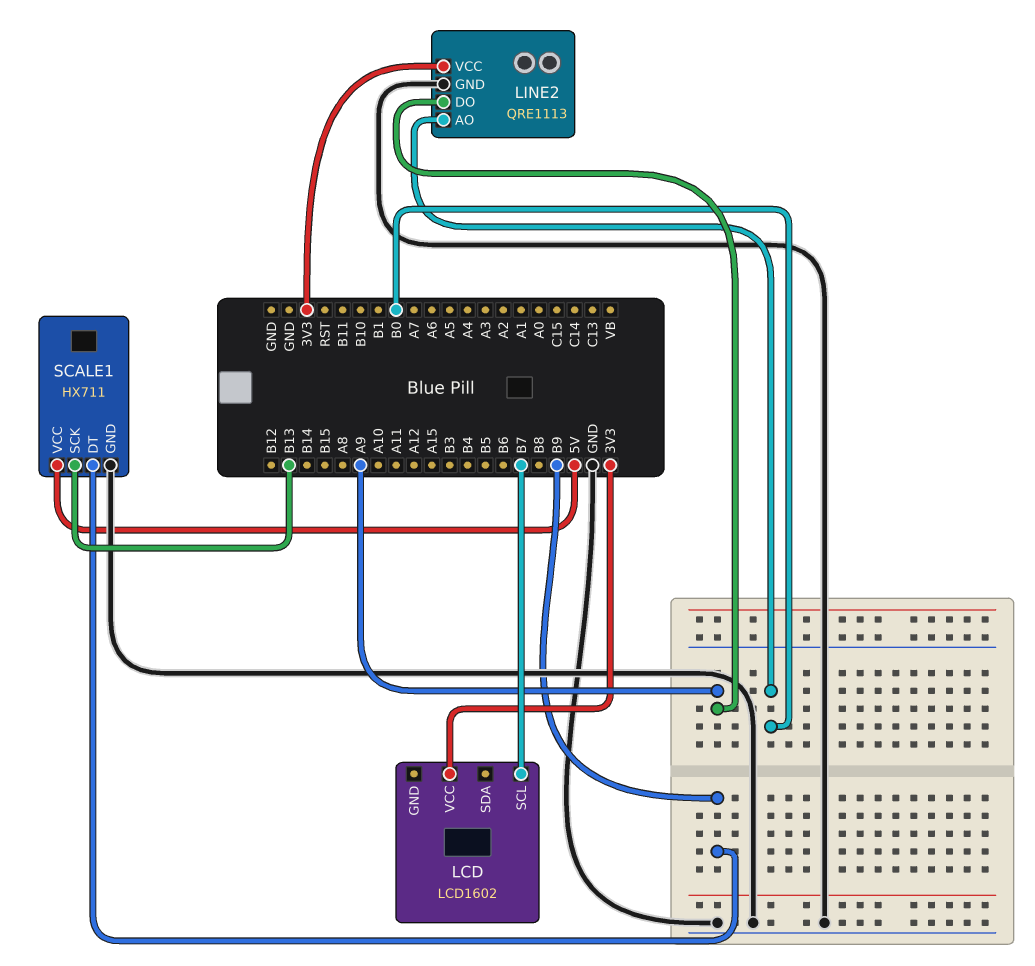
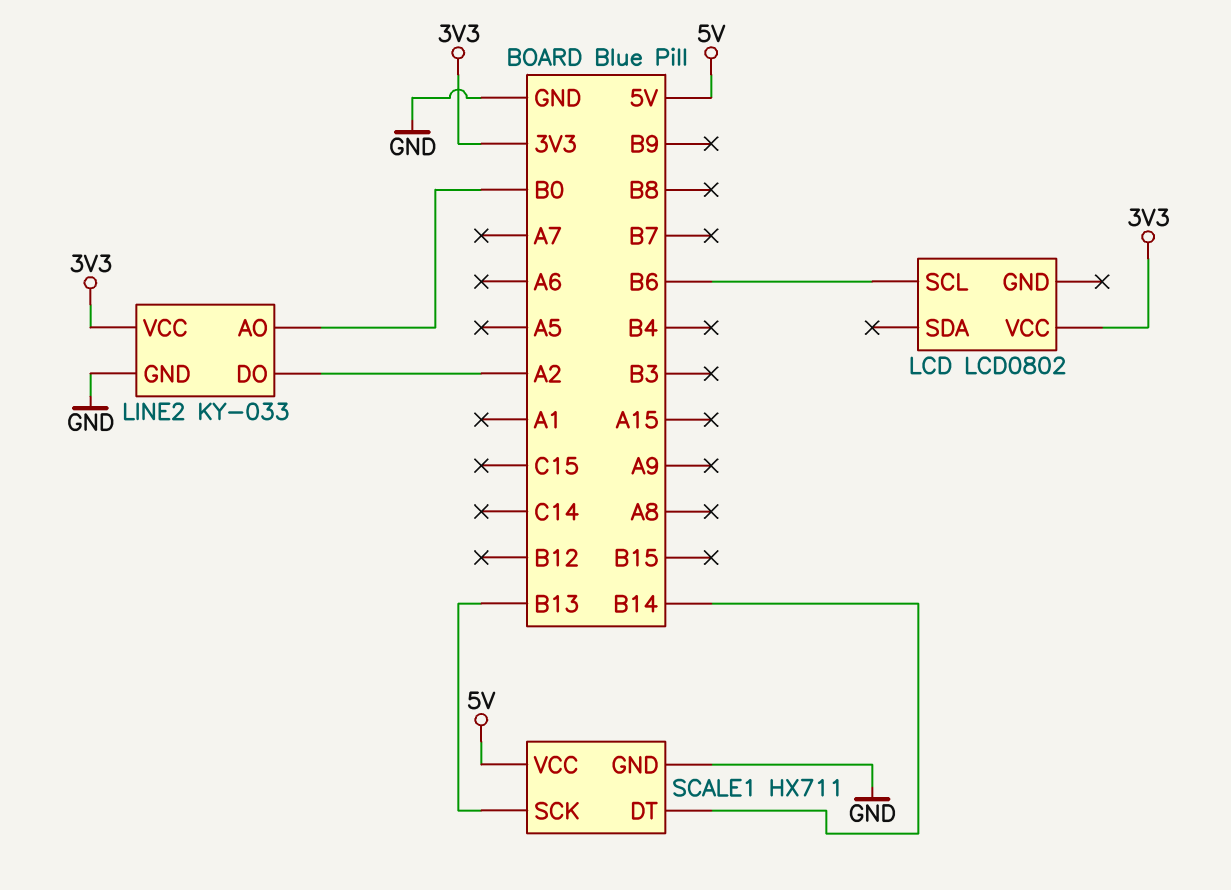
LCD: LCD1602 -> LCD0802
LCD pin SCL: B7 -> B6
LINE2: QRE1113 -> KY-033
LINE2 pin DO: A9 -> A2
SCALE1 pin DT: B9 -> B14

